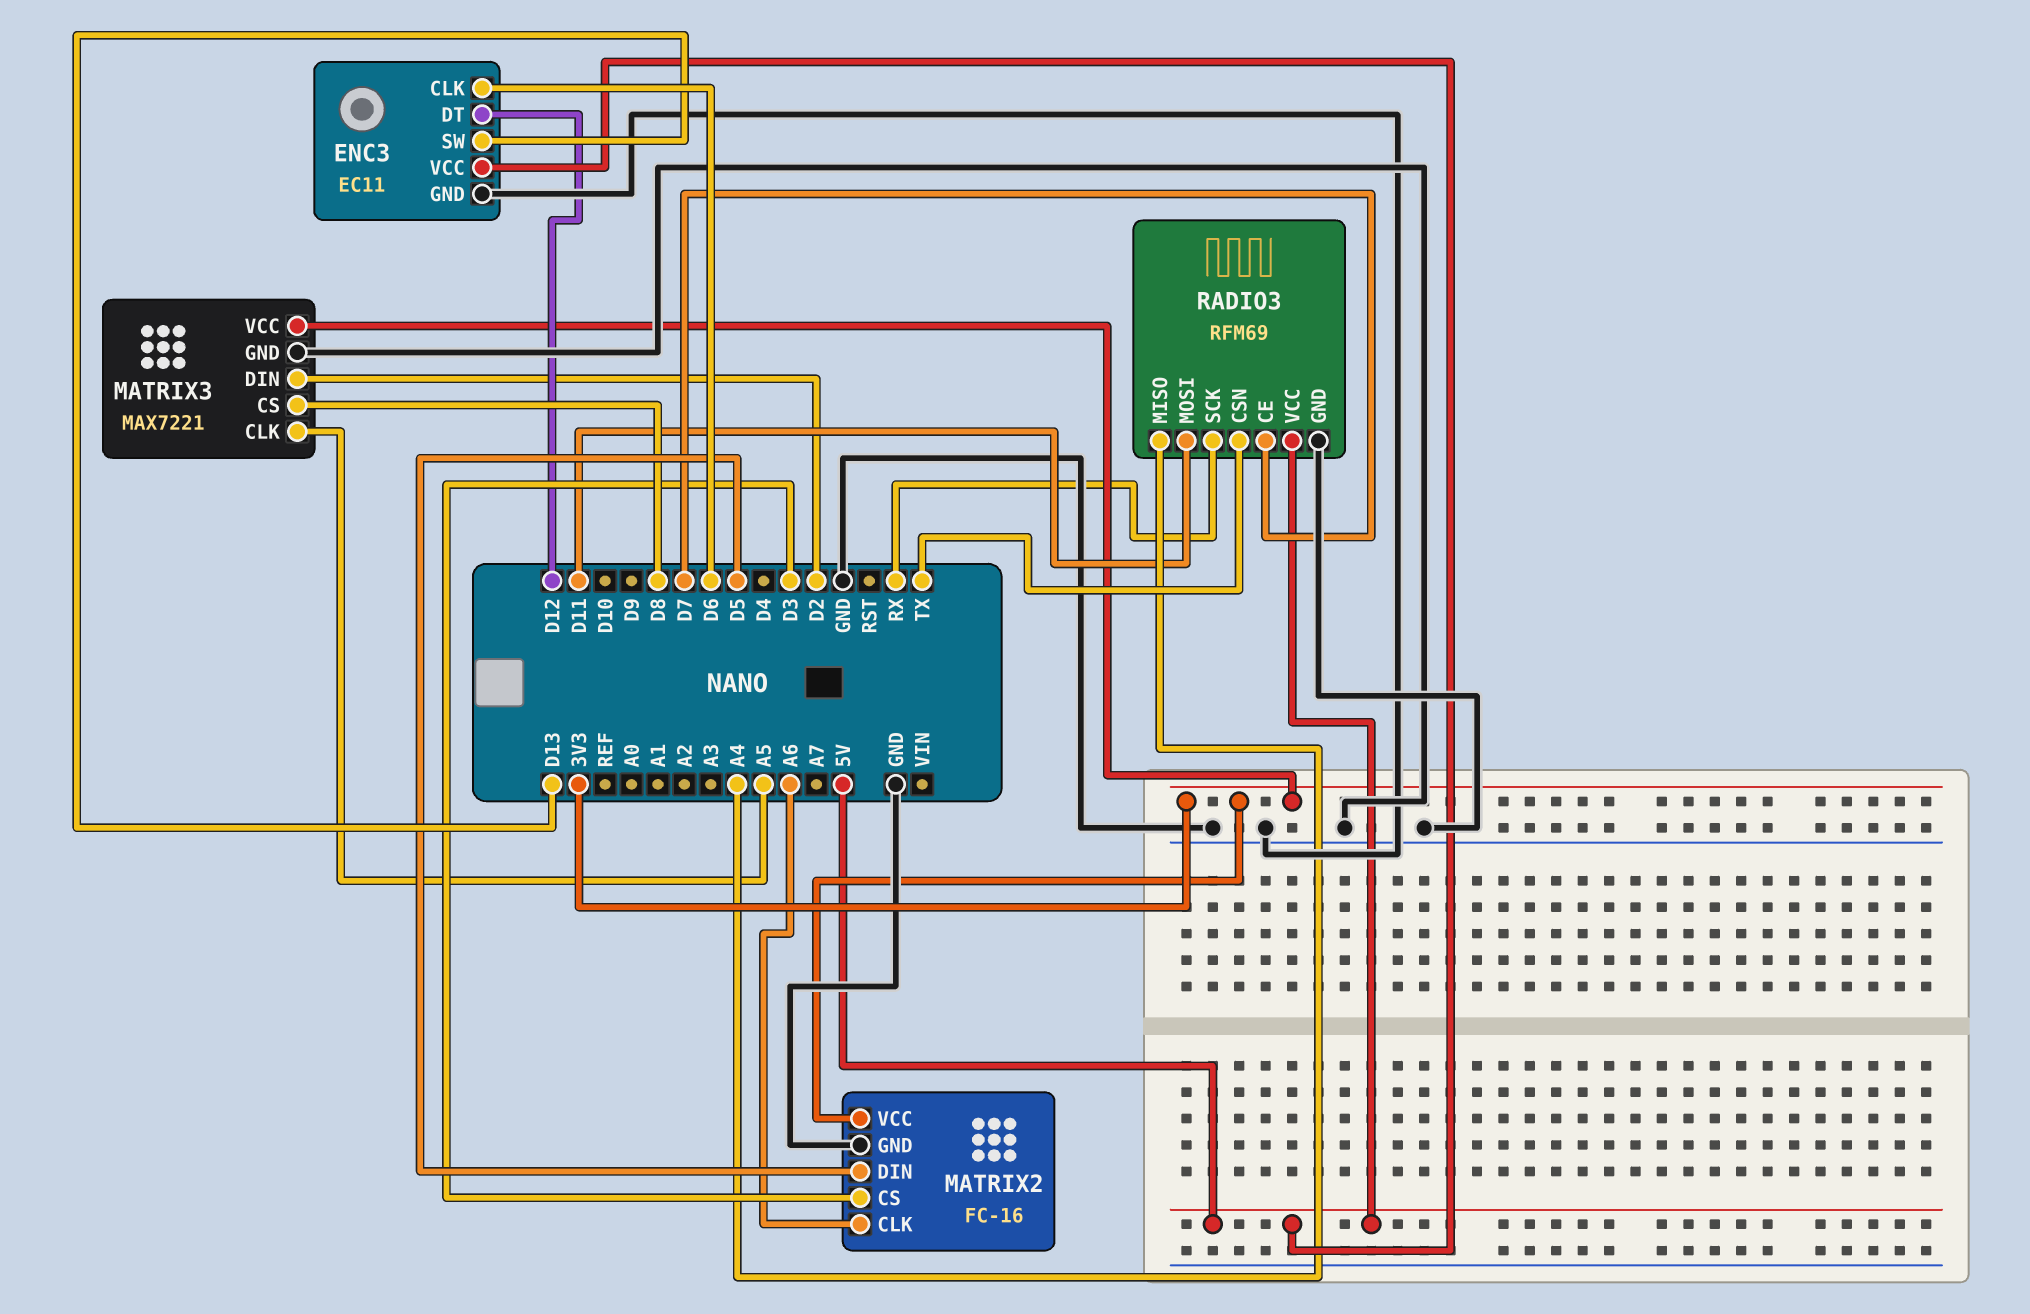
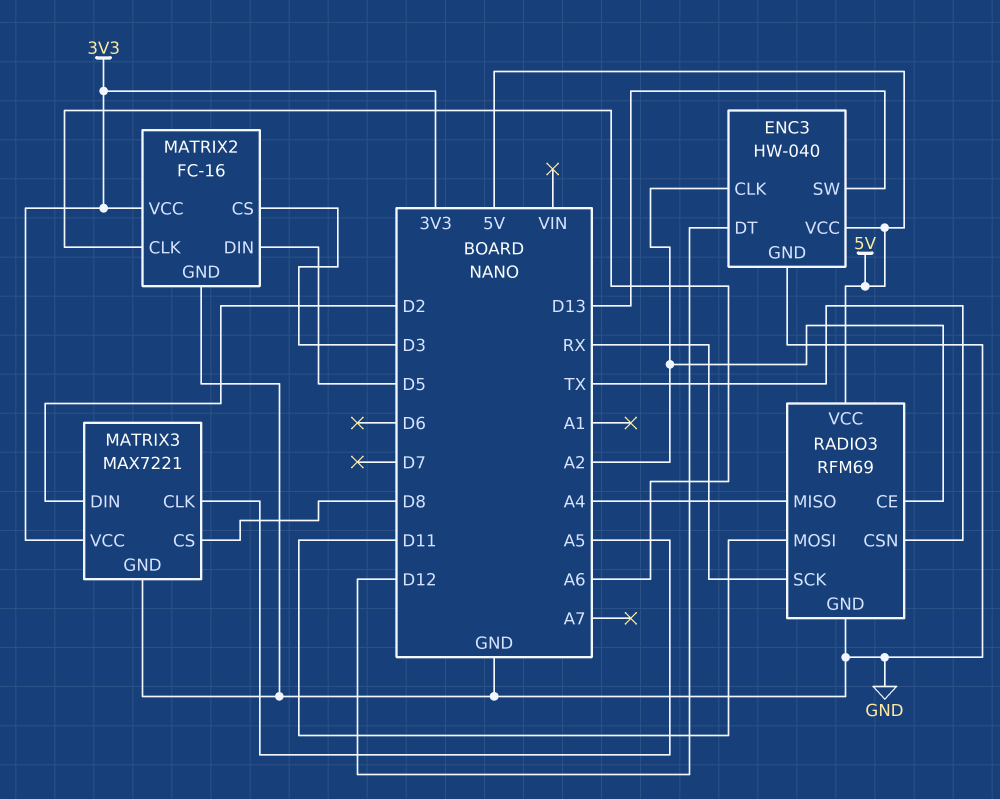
ENC3: EC11 -> HW-040
ENC3 pin CLK: D6 -> A2
RADIO3 pin CE: D7 -> A2

